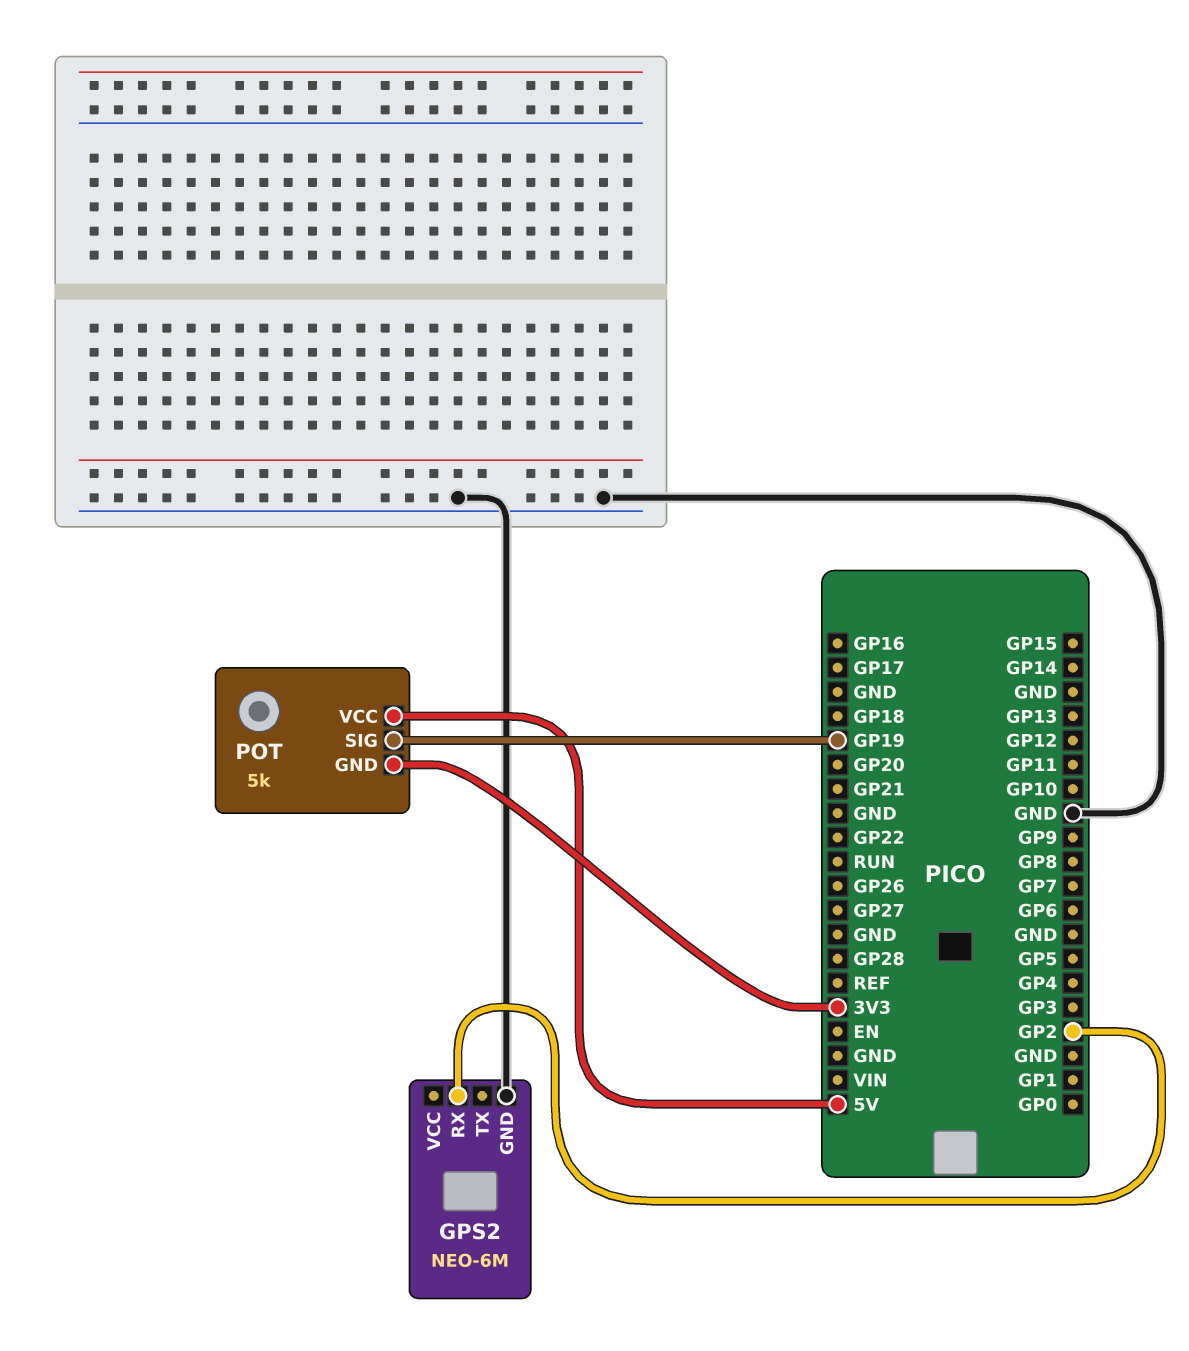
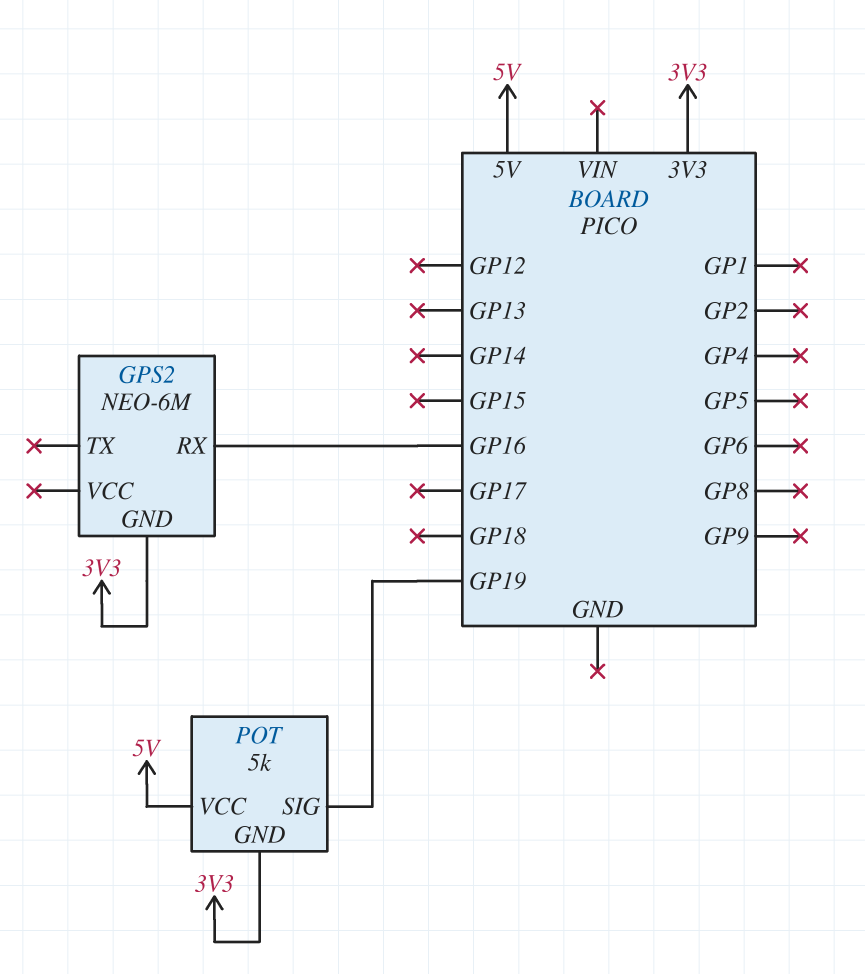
GPS2 pin GND: GND -> 3V3
GPS2 pin RX: GP2 -> GP16

